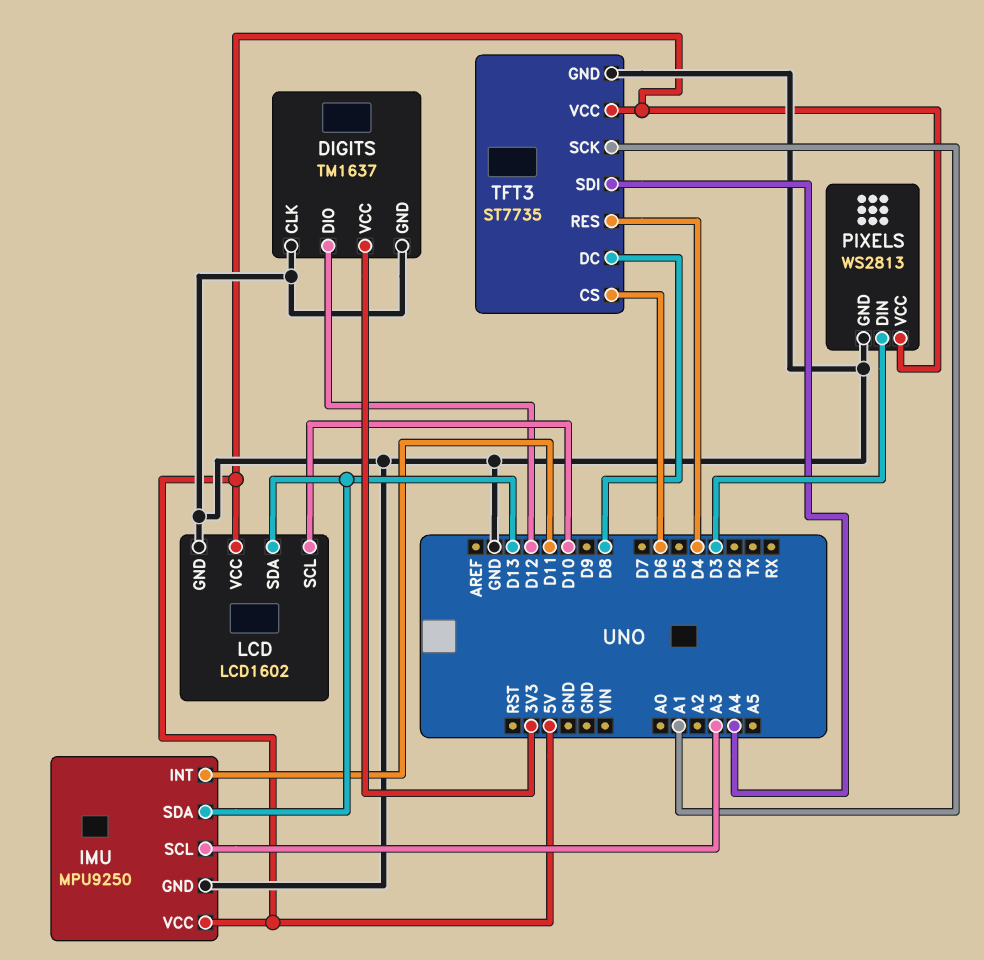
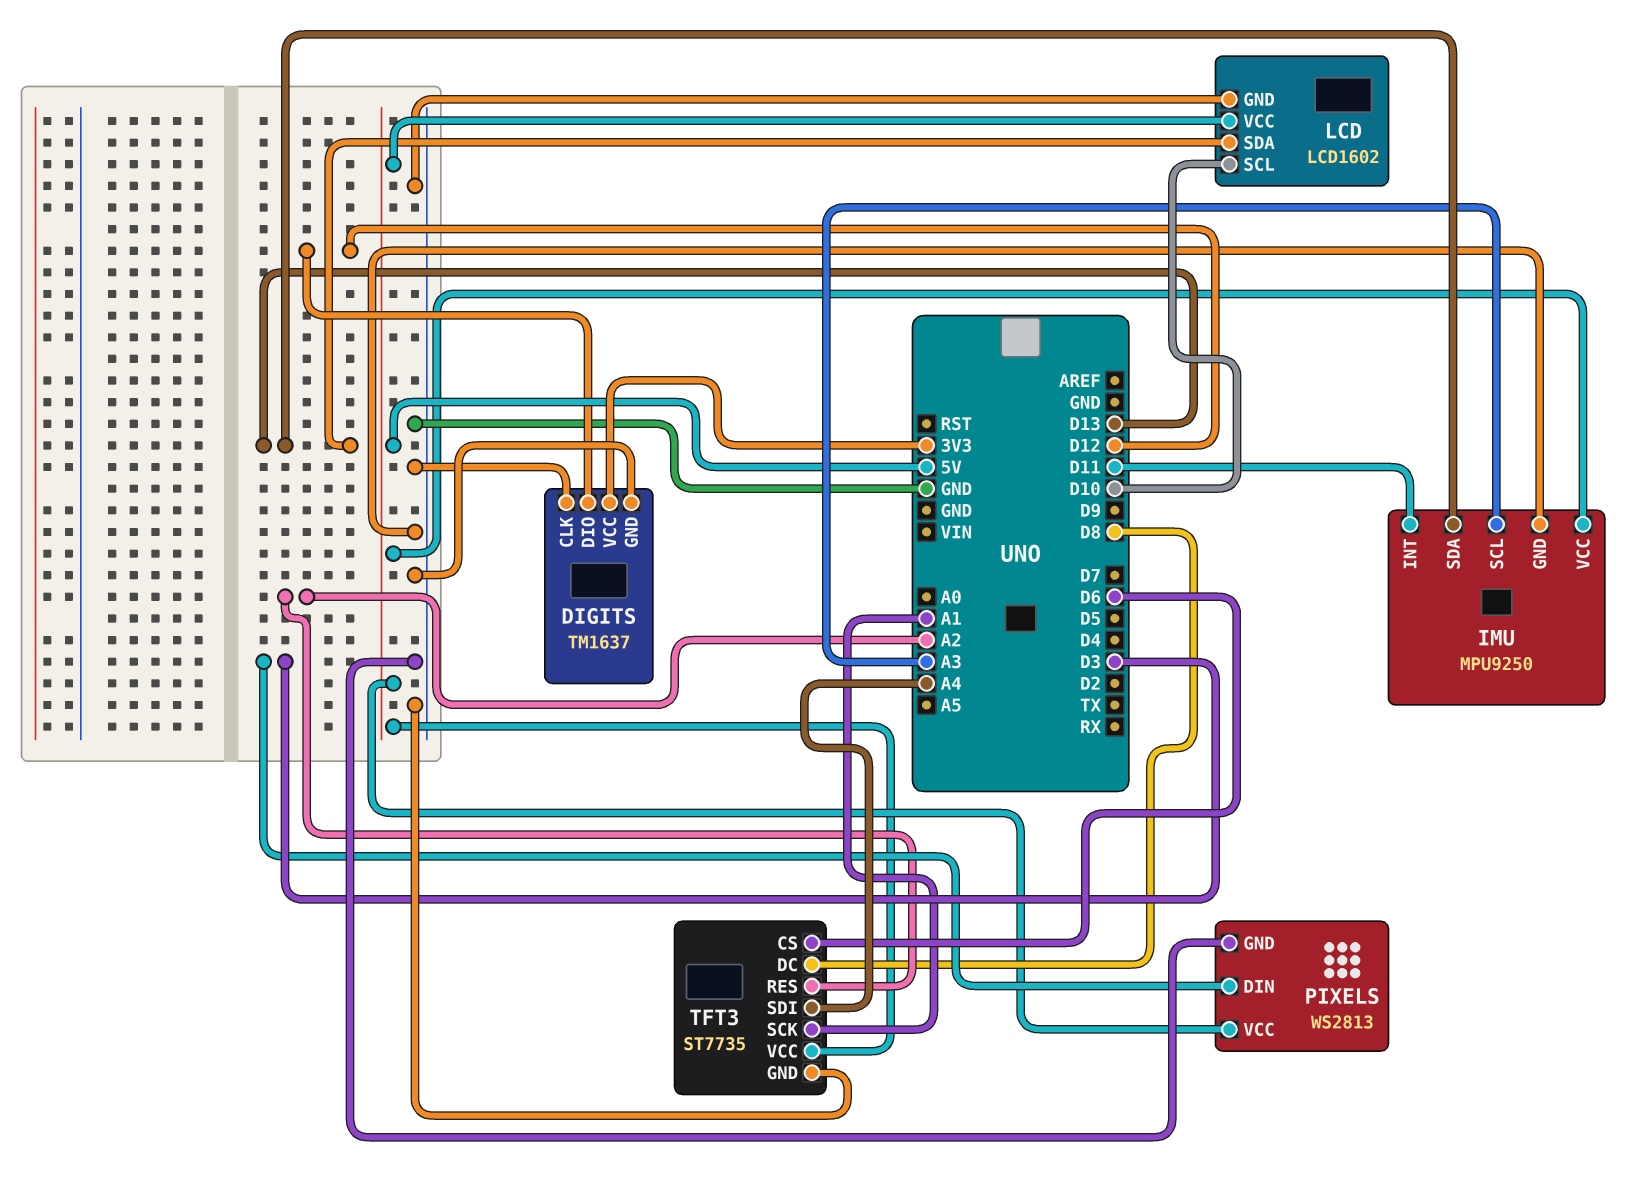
TFT3 pin RES: D4 -> A2

